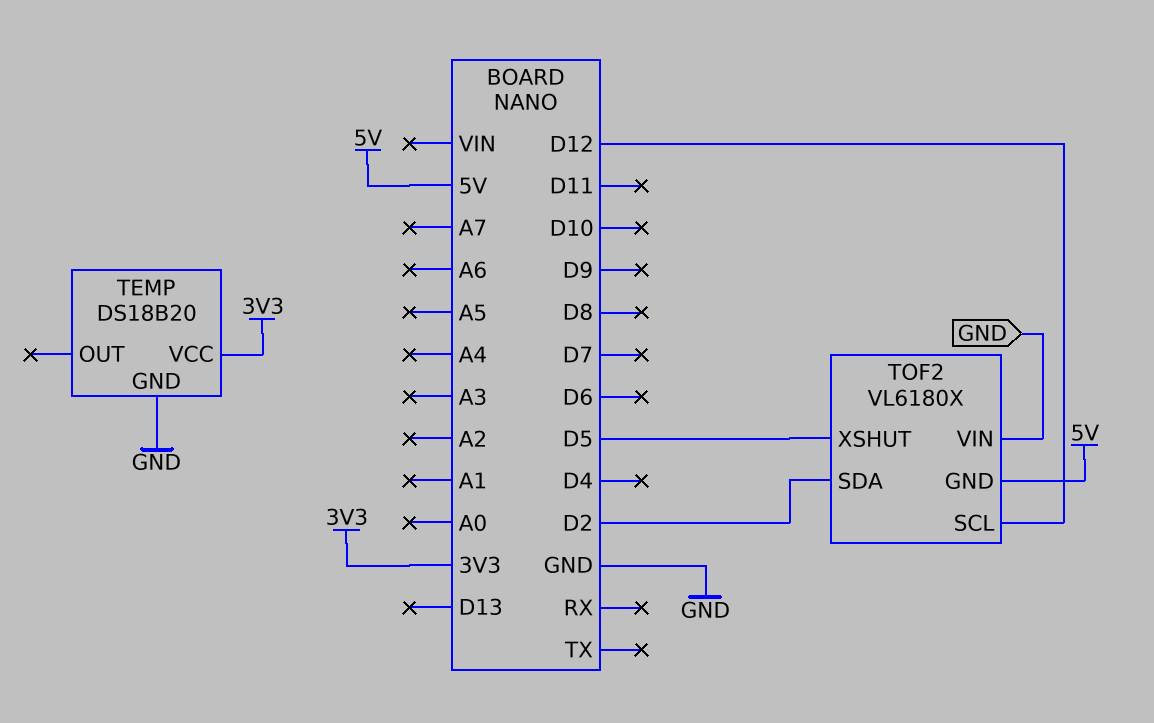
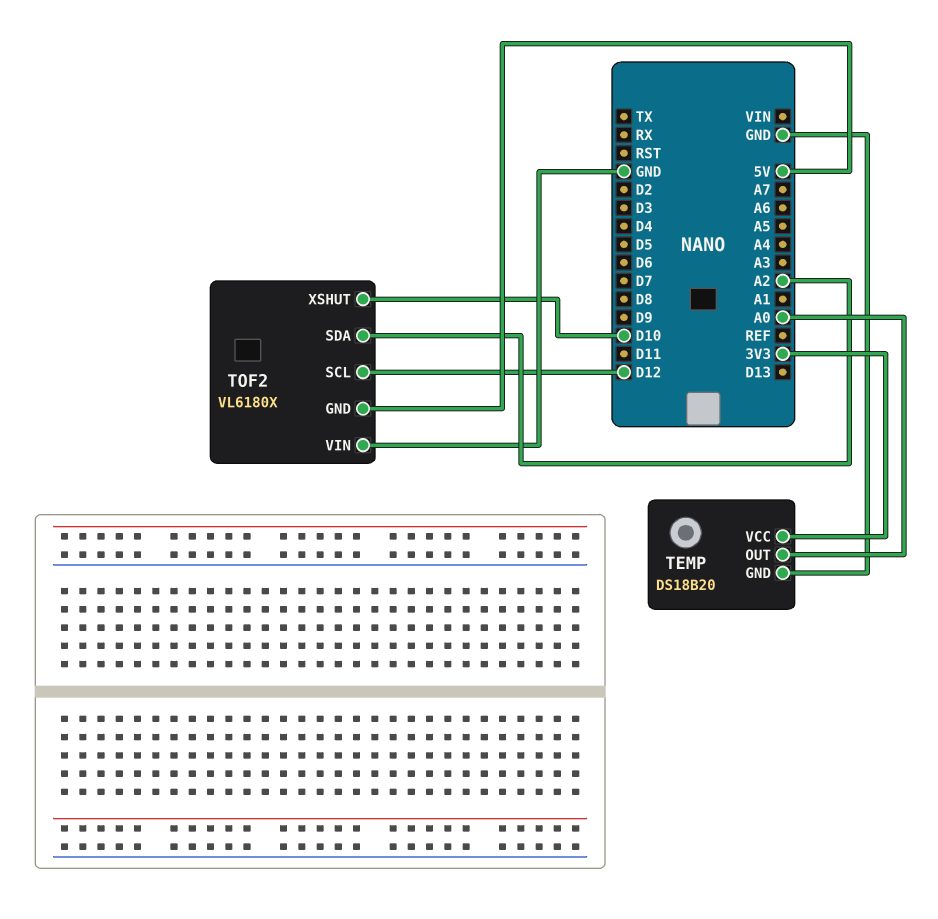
TEMP pin OUT: none -> A0
TOF2 pin SDA: D2 -> A2
TOF2 pin XSHUT: D5 -> D10

